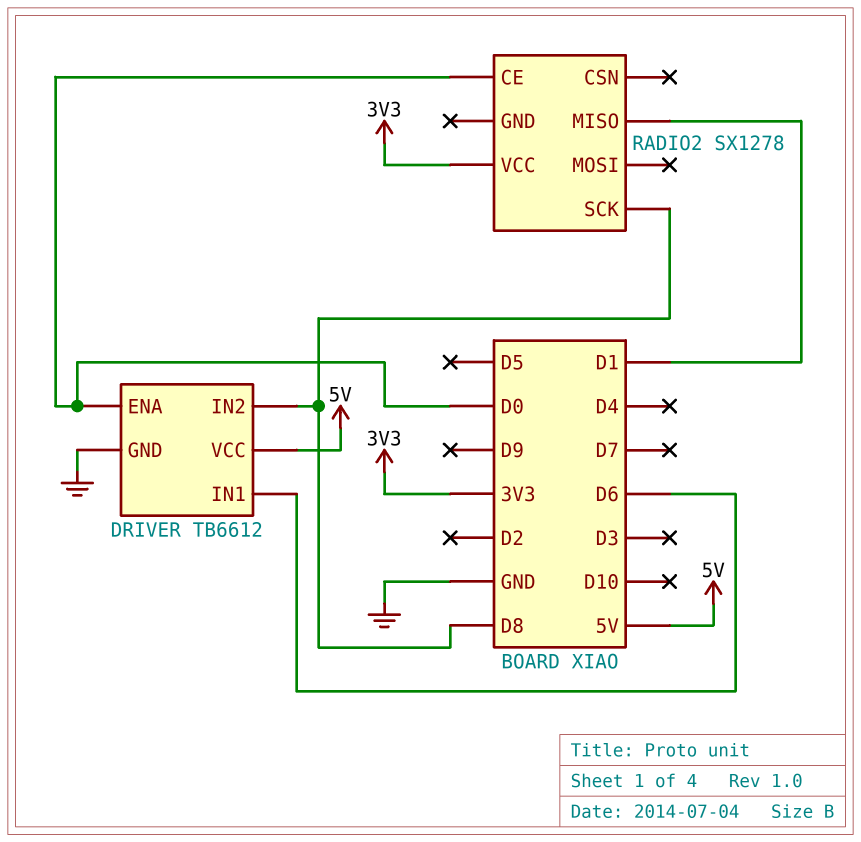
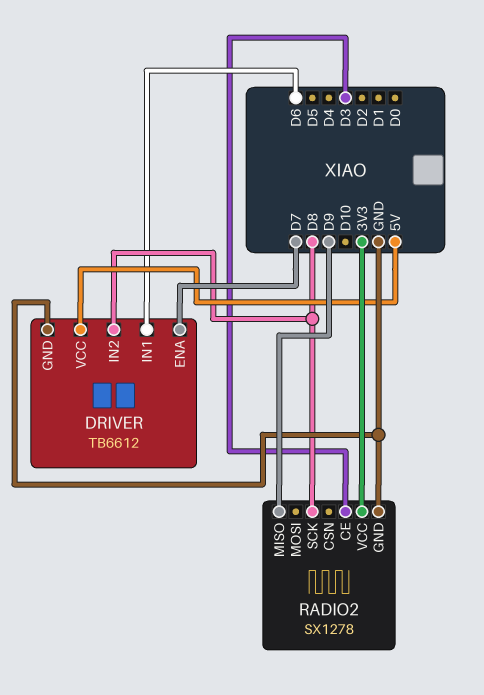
DRIVER pin ENA: D0 -> D7
RADIO2 pin CE: D0 -> D3
RADIO2 pin GND: none -> GND
RADIO2 pin MISO: D1 -> D9

